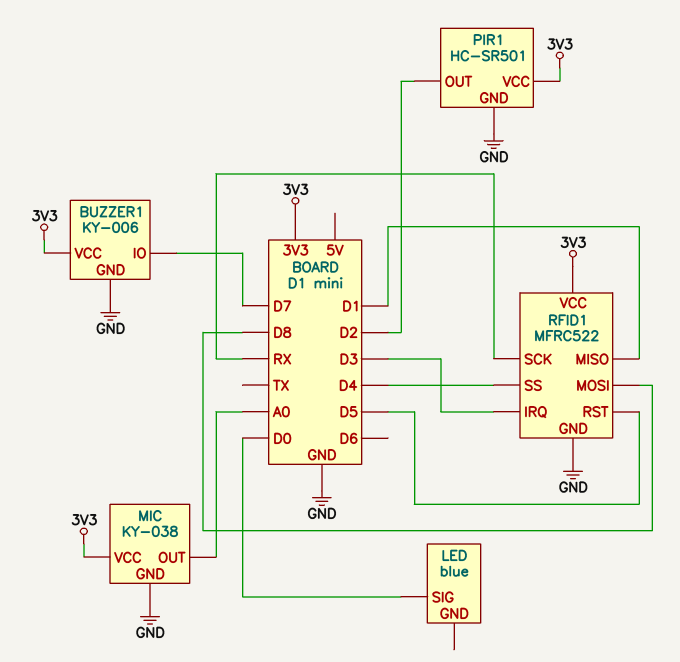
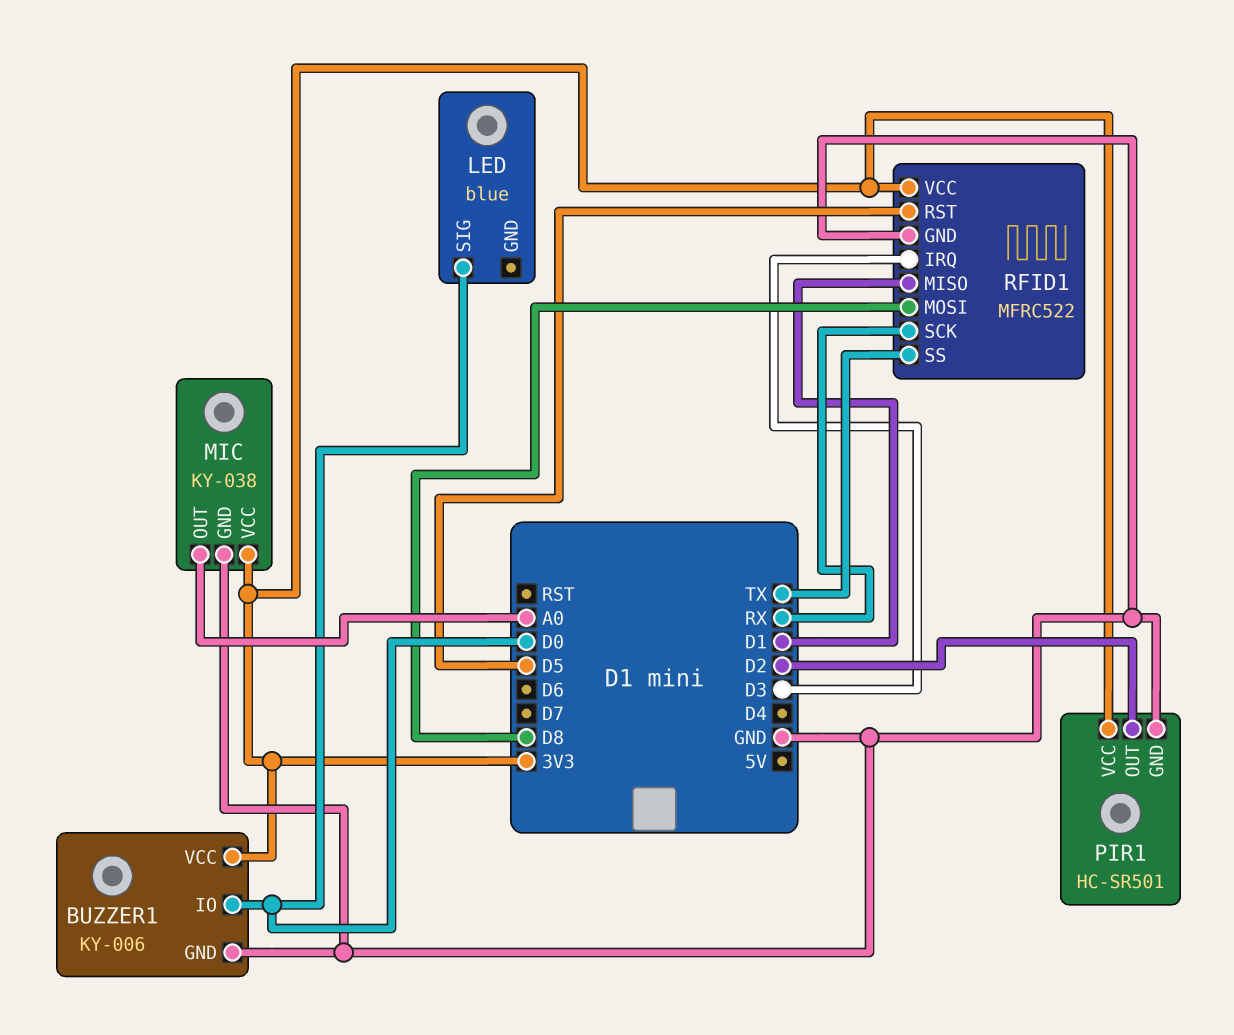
BUZZER1 pin IO: D7 -> D0
RFID1 pin SS: D4 -> TX

